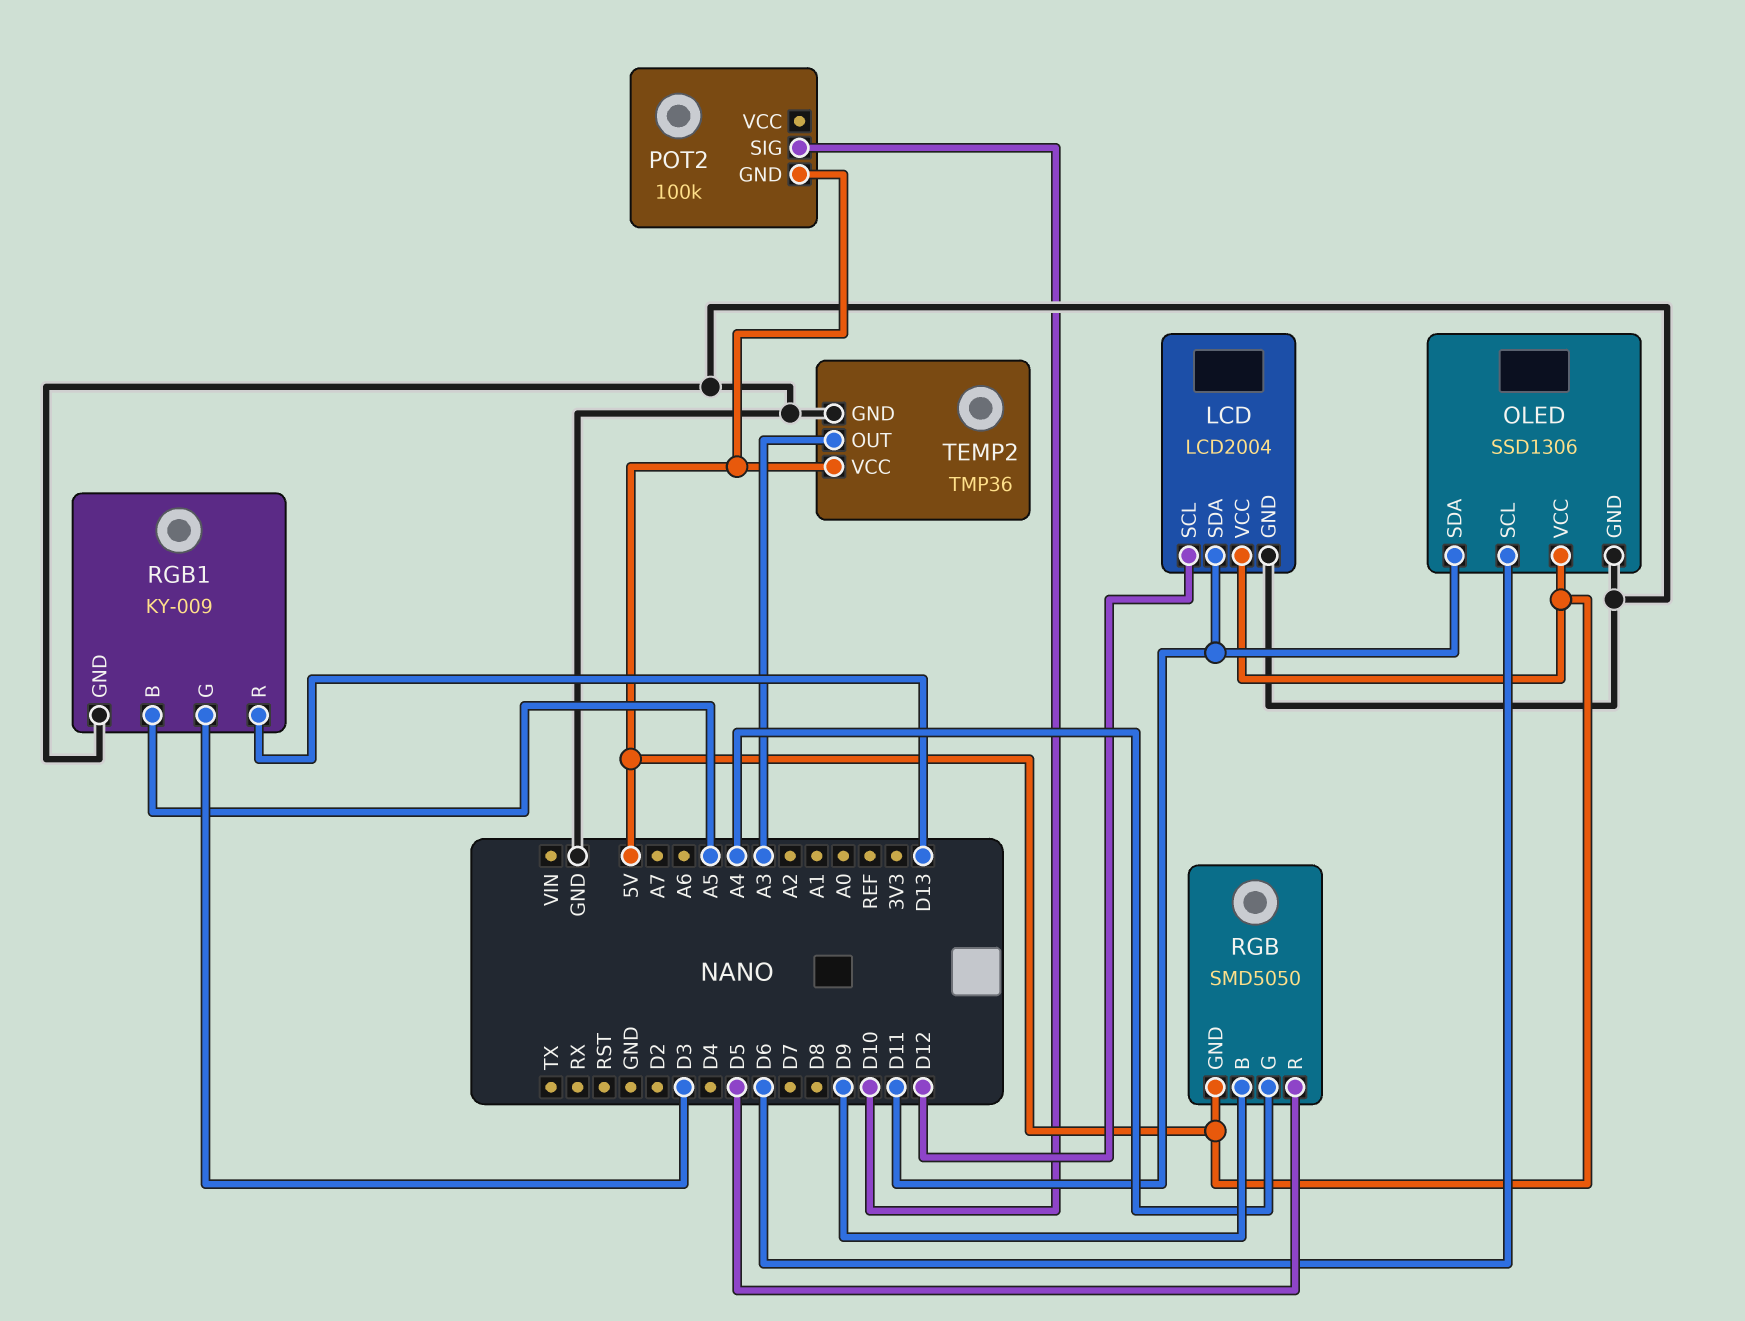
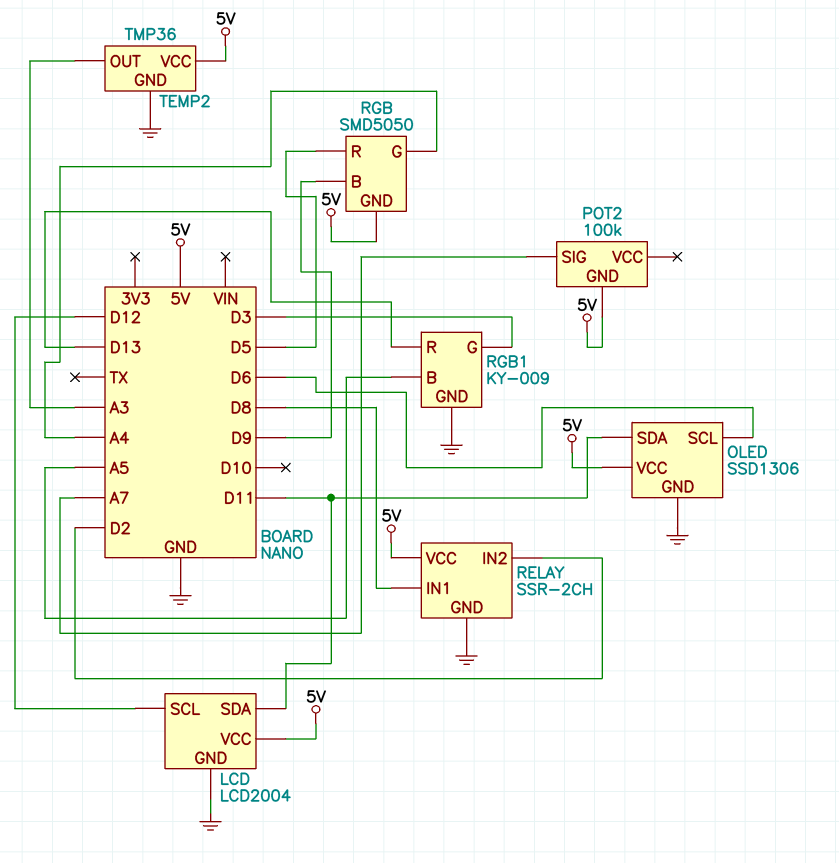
POT2 pin SIG: D10 -> A7
RELAY: none -> SSR-2CH
RELAY pin GND: none -> GND
RELAY pin IN1: none -> D8
RELAY pin IN2: none -> D2
RELAY pin VCC: none -> 5V

